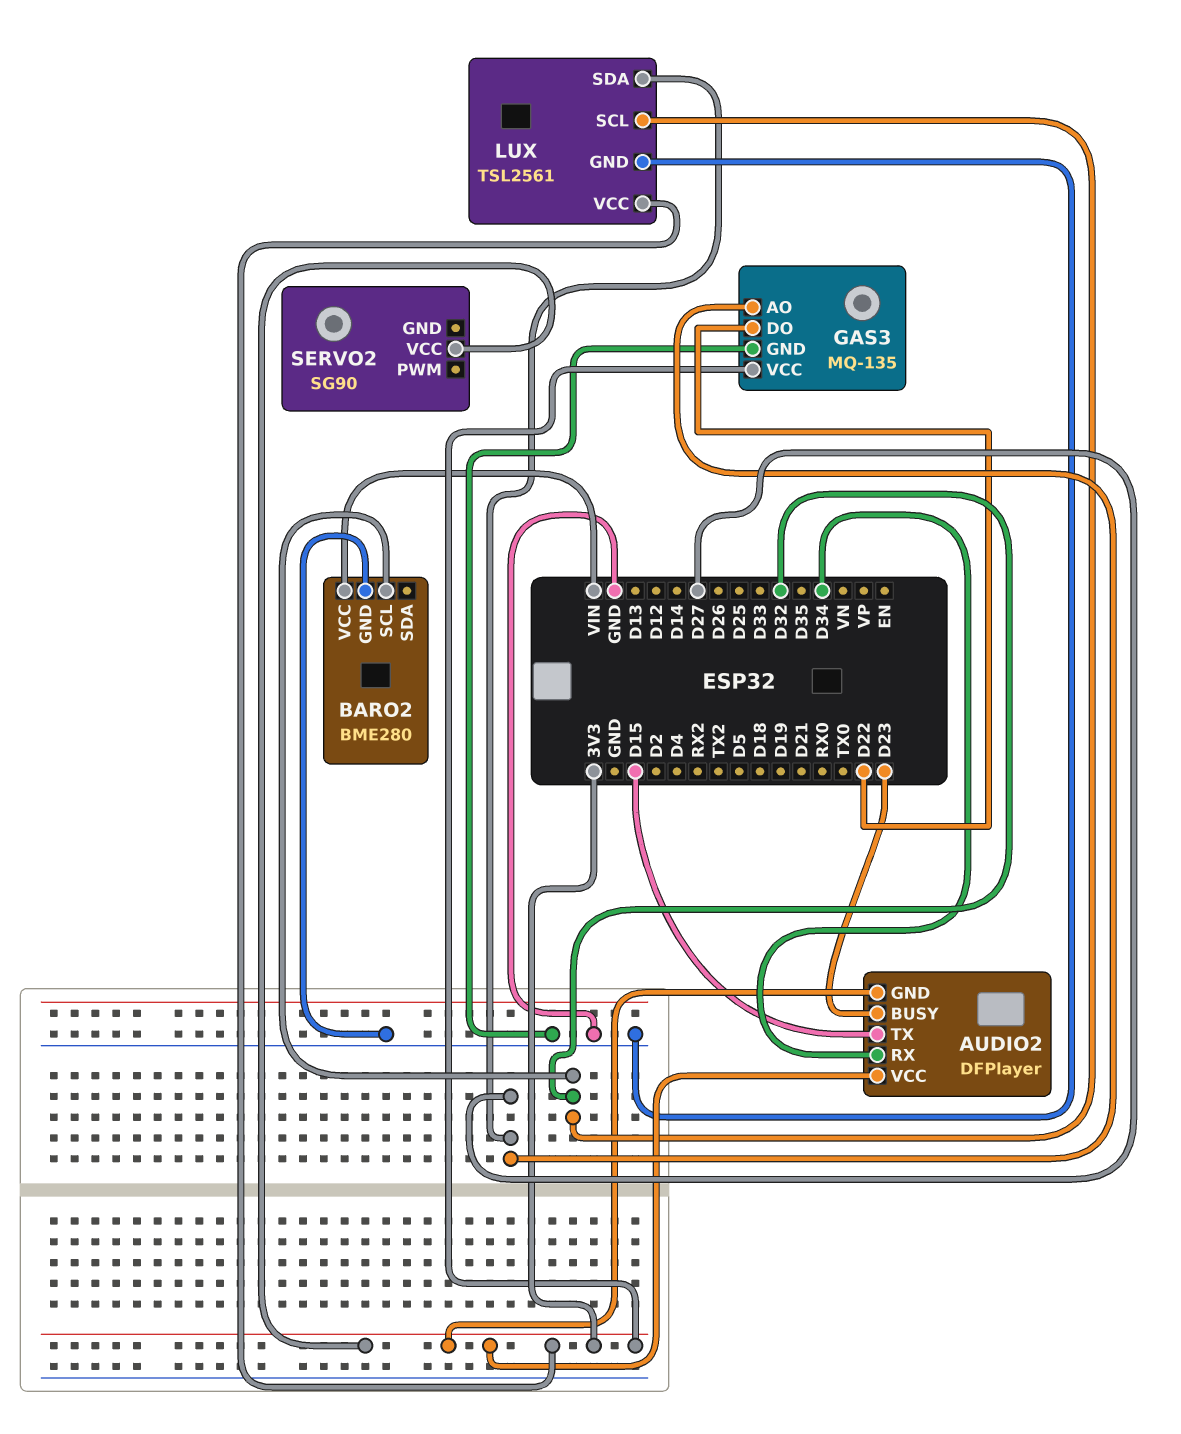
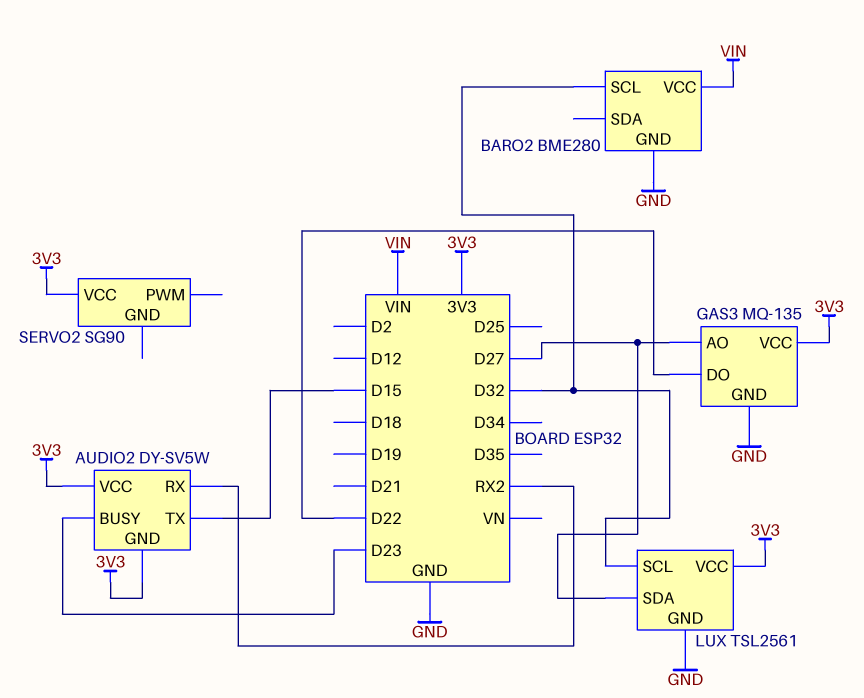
AUDIO2: DFPlayer -> DY-SV5W
AUDIO2 pin RX: D34 -> RX2

